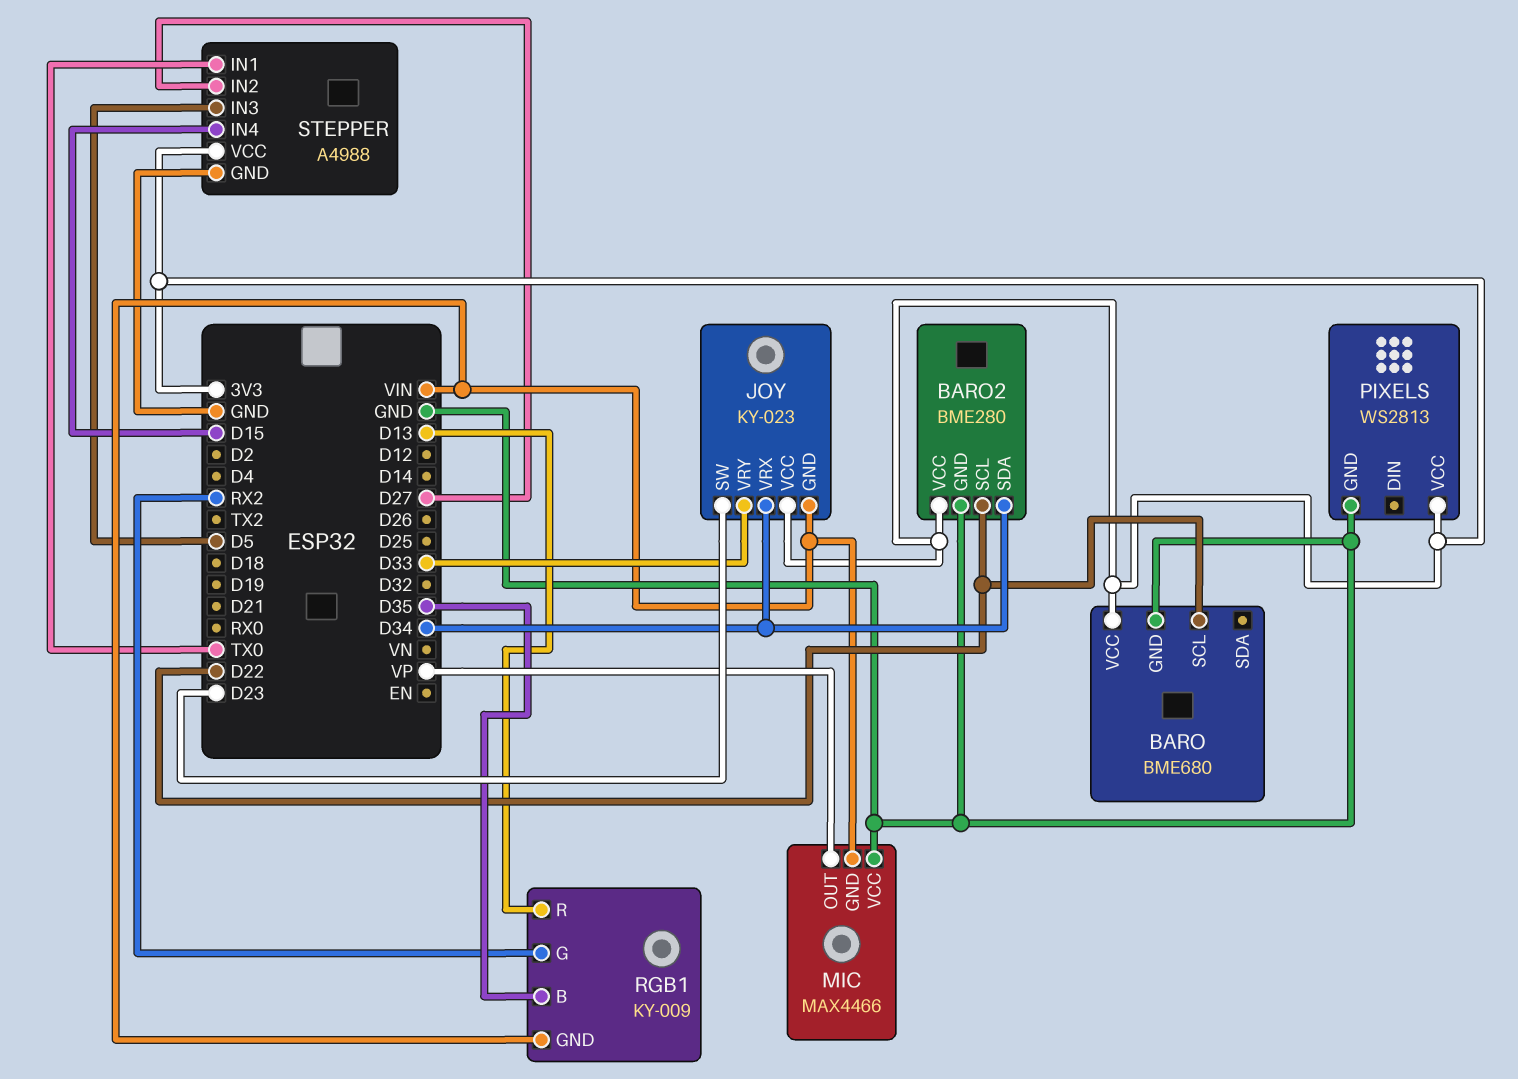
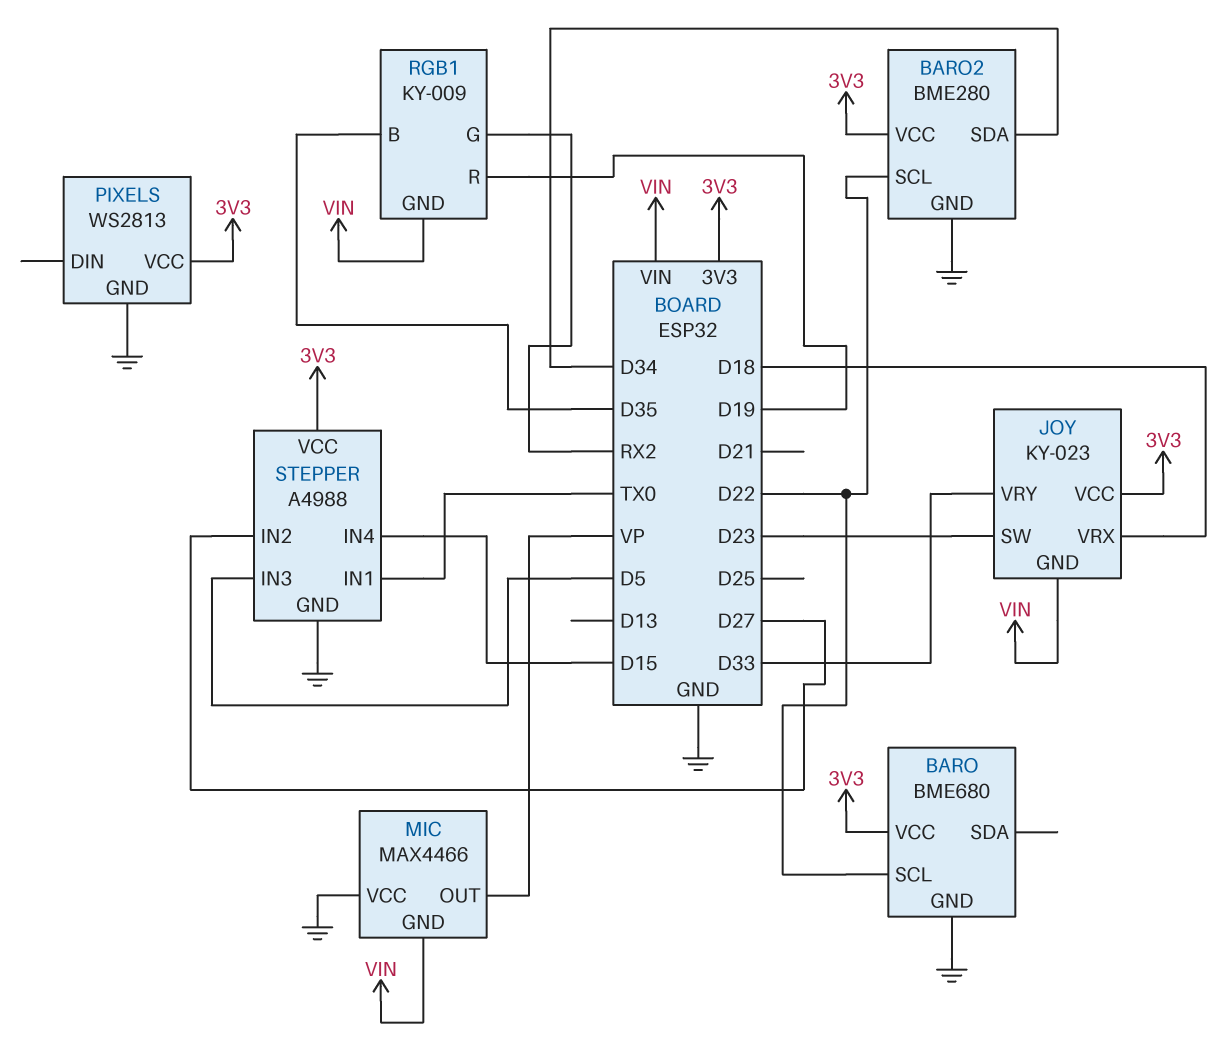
JOY pin VRX: D34 -> D18
RGB1 pin R: D13 -> D19

